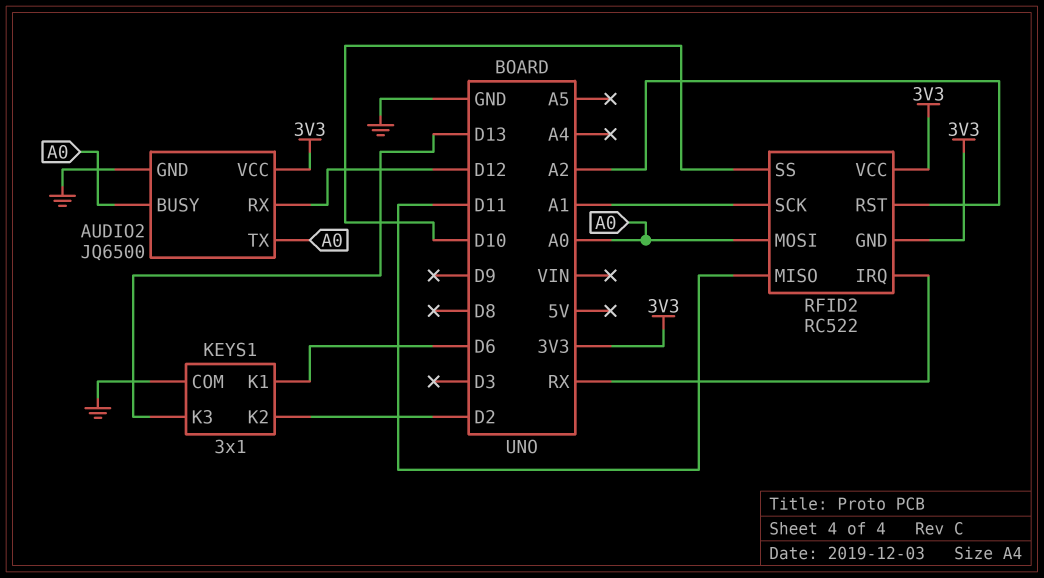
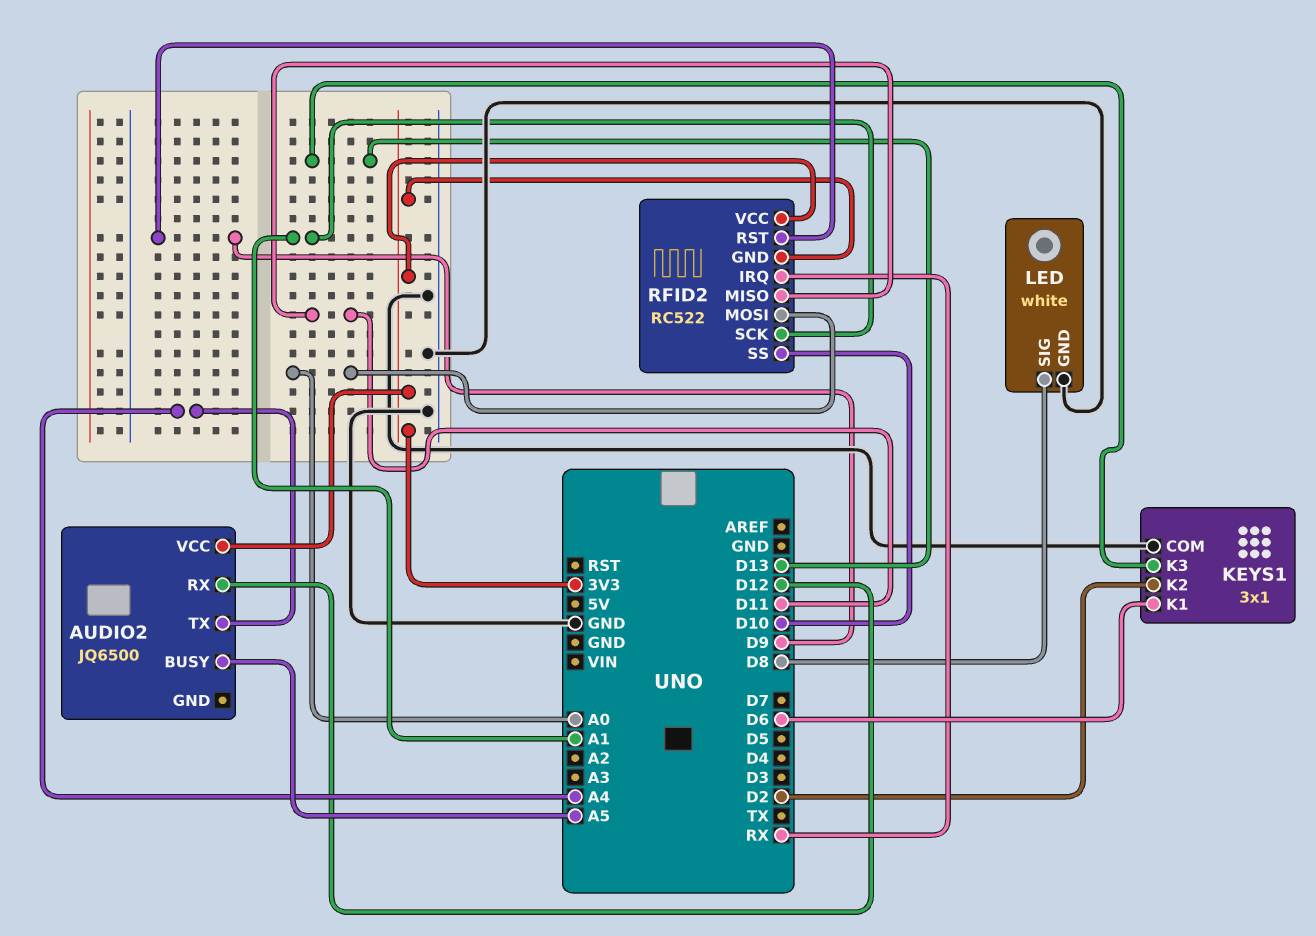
AUDIO2 pin BUSY: A0 -> A5
AUDIO2 pin GND: GND -> none
AUDIO2 pin TX: A0 -> A4
LED: none -> white
LED pin GND: none -> GND
LED pin SIG: none -> D8
RFID2 pin RST: A2 -> D9

